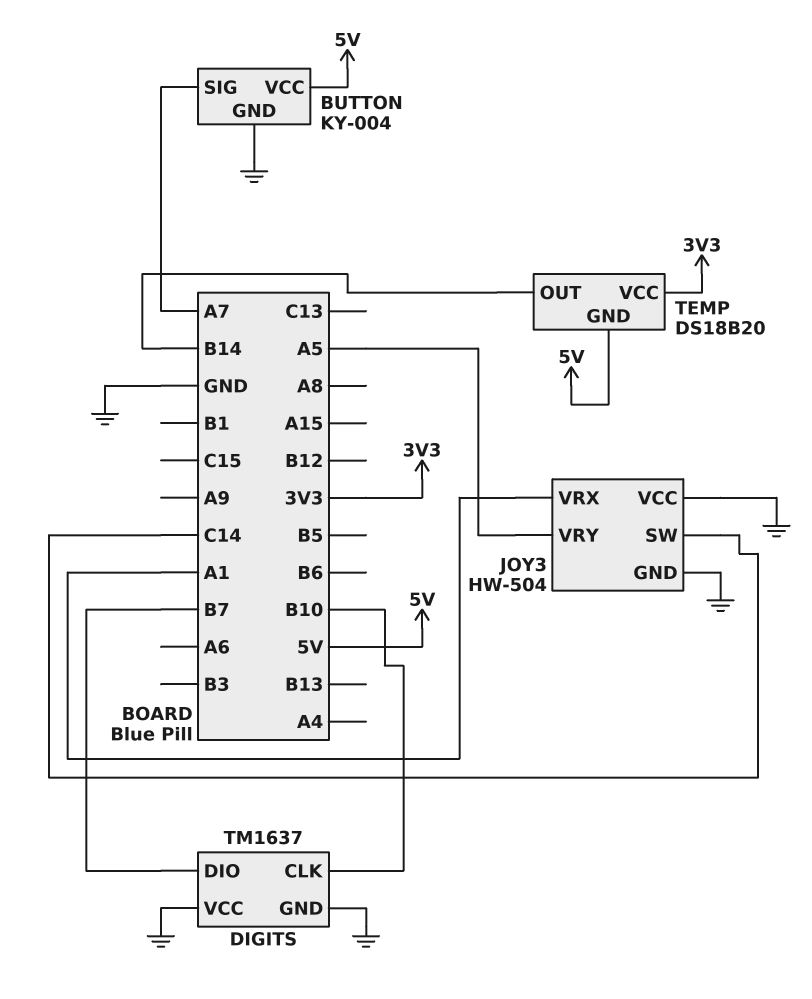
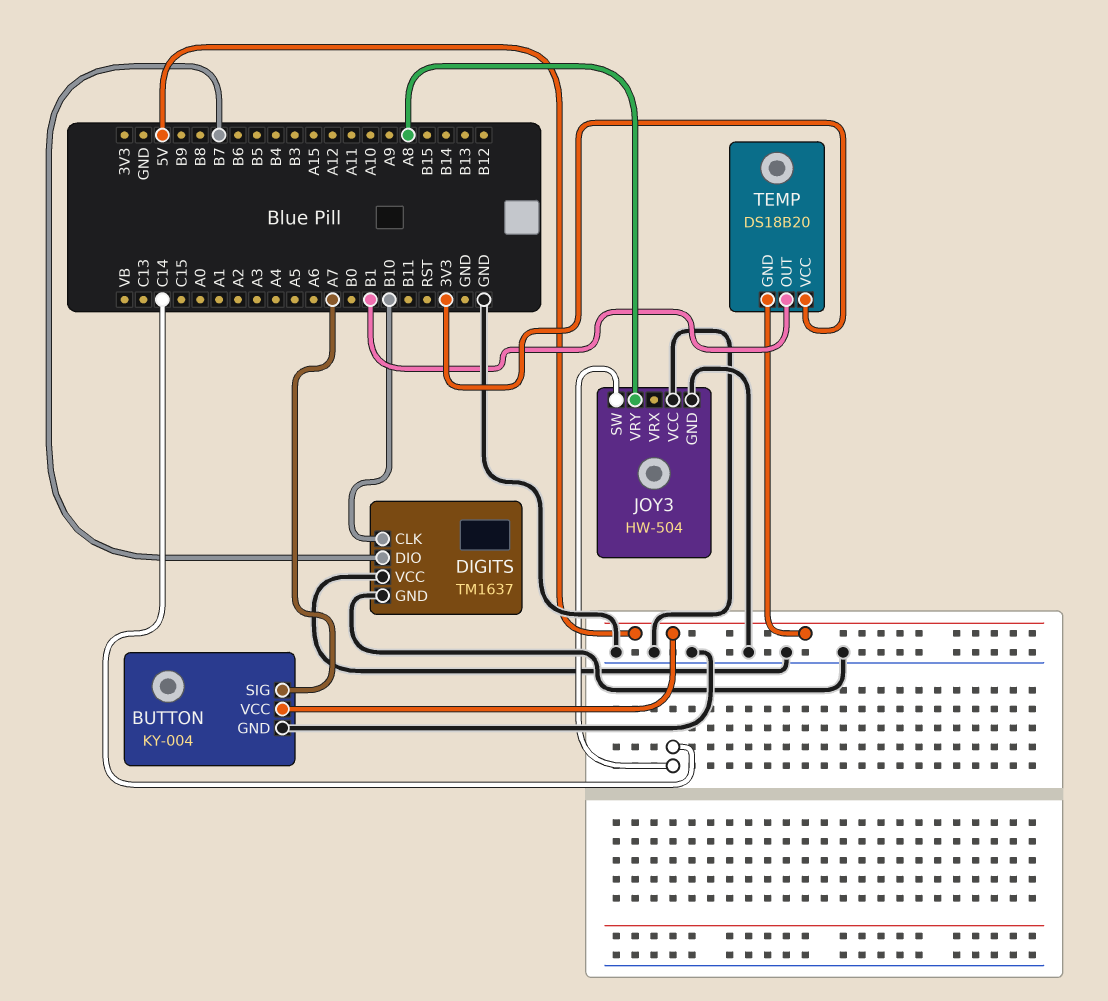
JOY3 pin VRX: A1 -> none
JOY3 pin VRY: A5 -> A8
TEMP pin OUT: B14 -> B1

